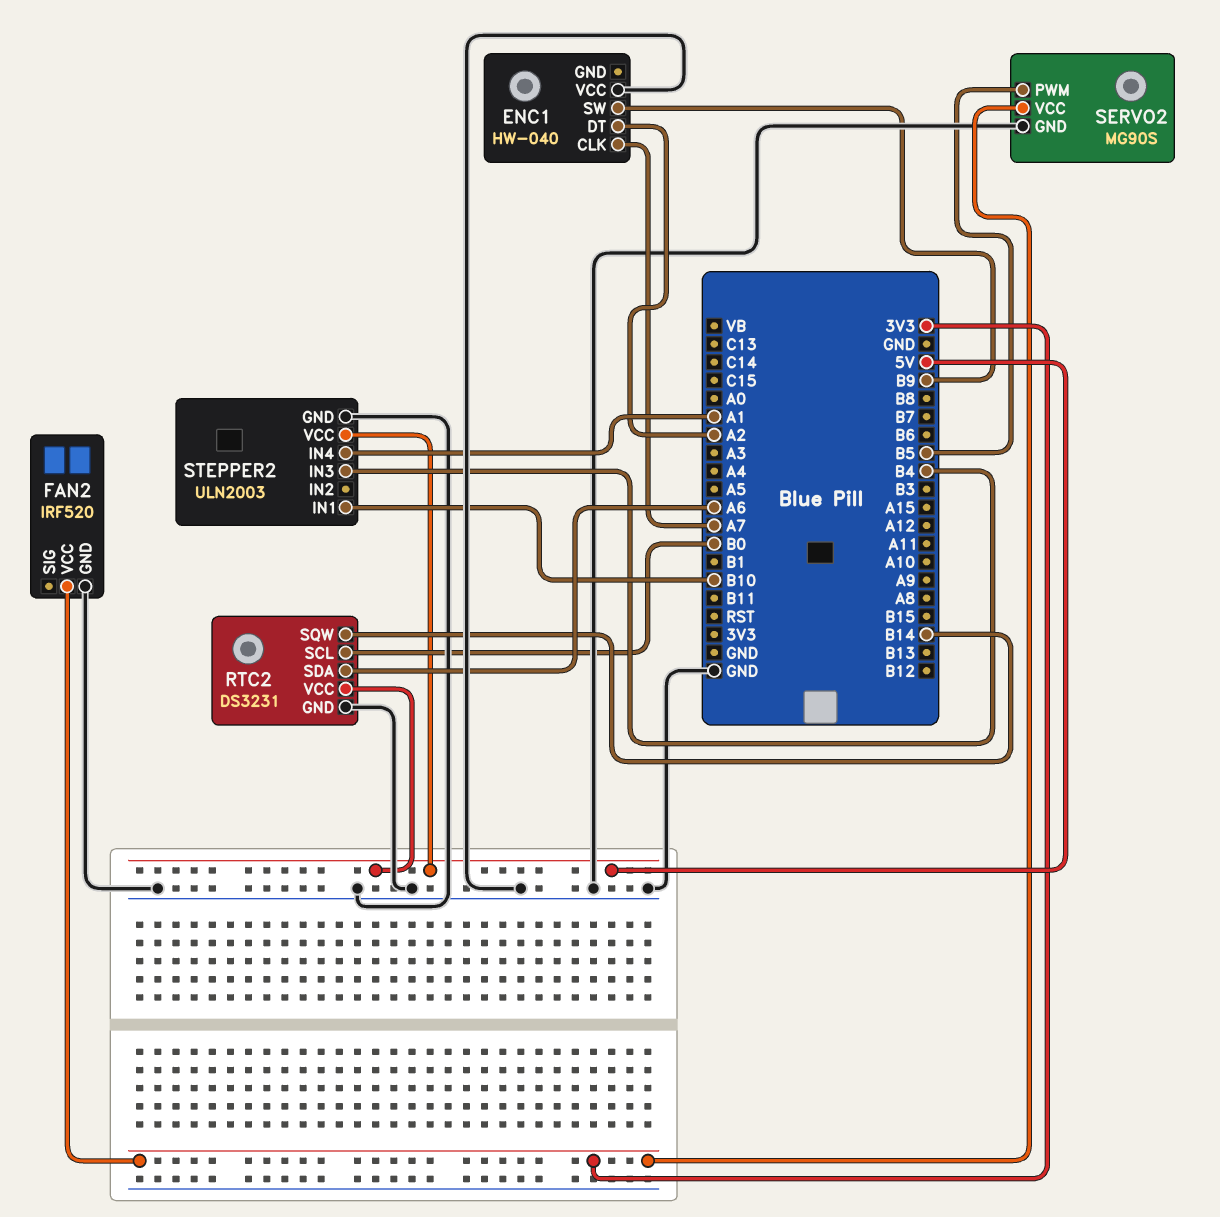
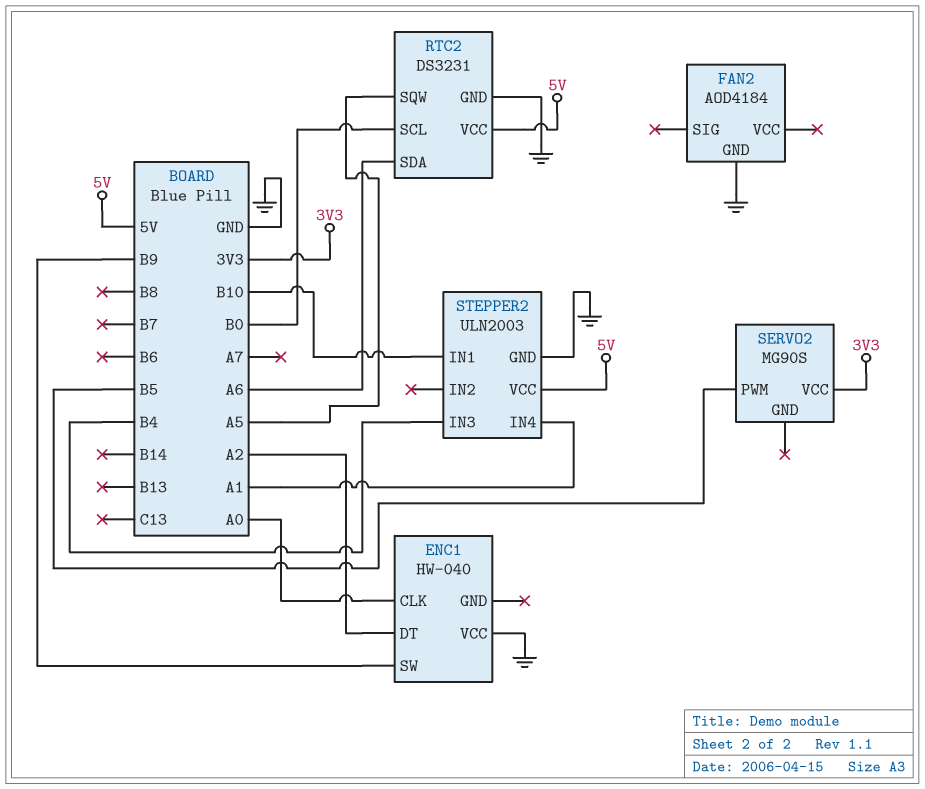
ENC1 pin CLK: A7 -> A0
FAN2: IRF520 -> AOD4184
FAN2 pin VCC: 3V3 -> none
RTC2 pin SQW: B14 -> A5
SERVO2 pin GND: GND -> none

